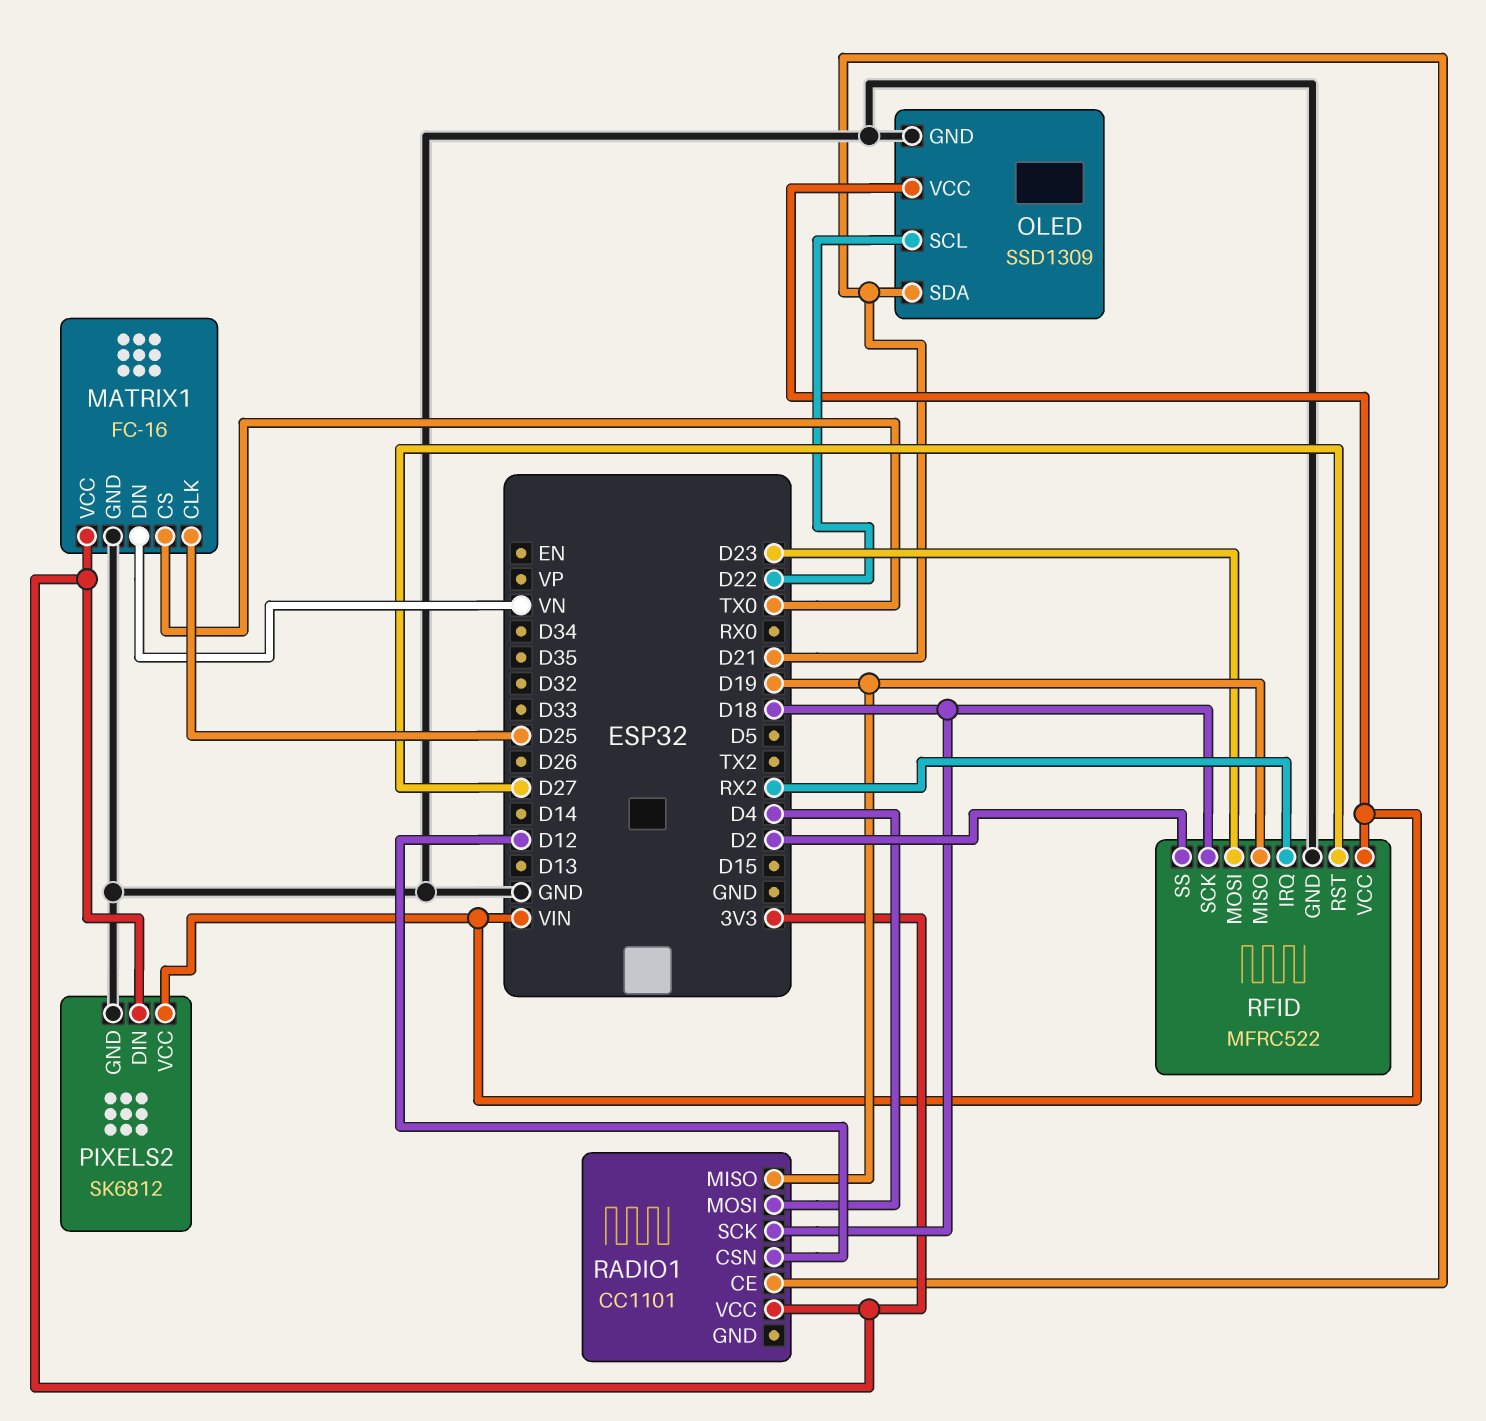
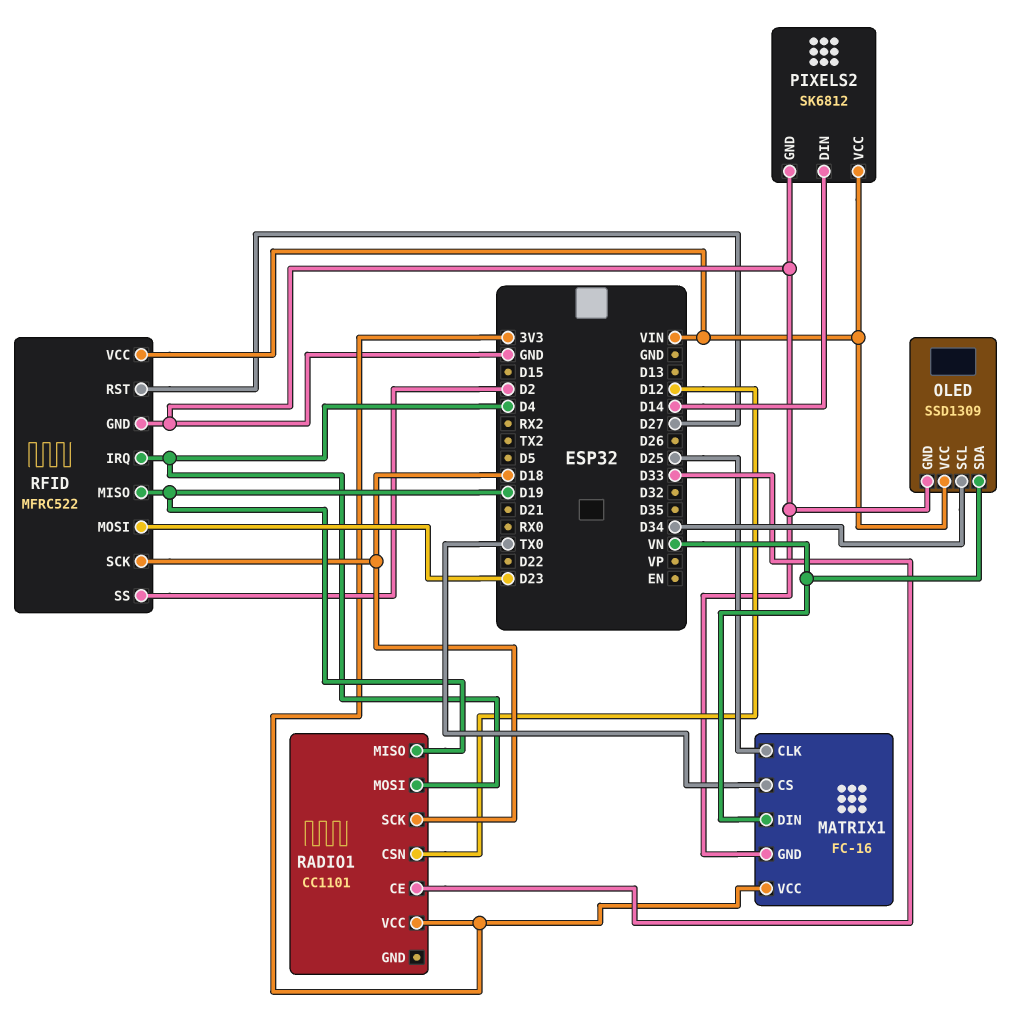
OLED pin SCL: D22 -> D34
OLED pin SDA: D21 -> VN
PIXELS2 pin DIN: 3V3 -> D14
RADIO1 pin CE: D21 -> D33
RFID pin IRQ: RX2 -> D4

